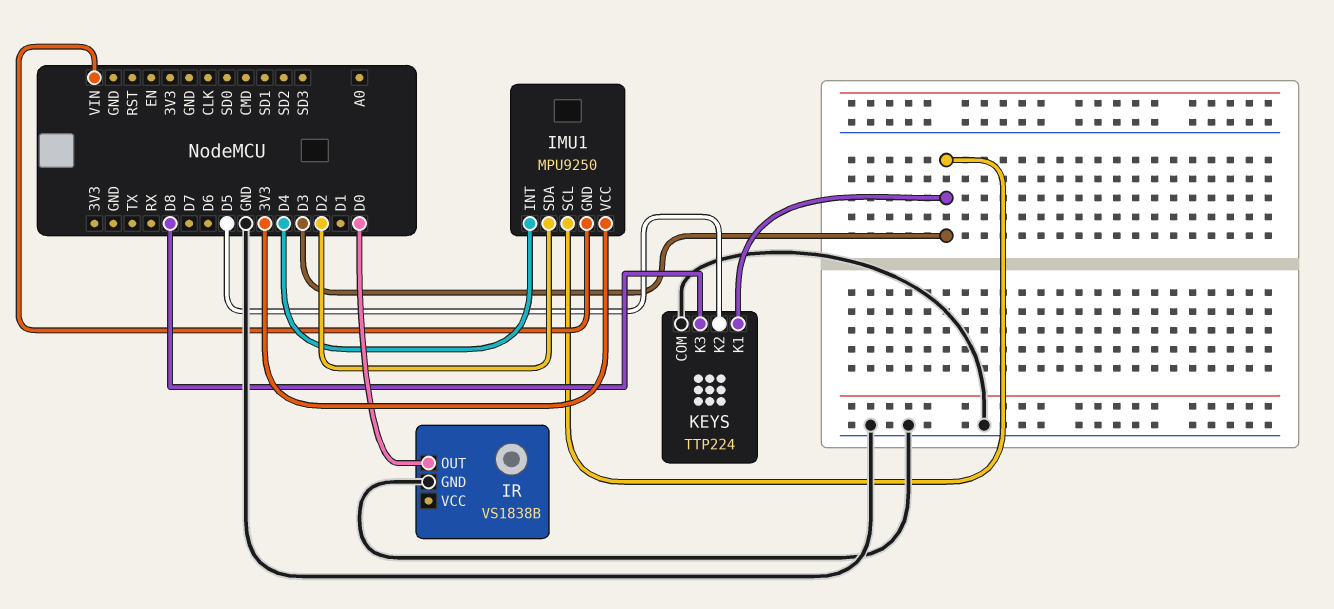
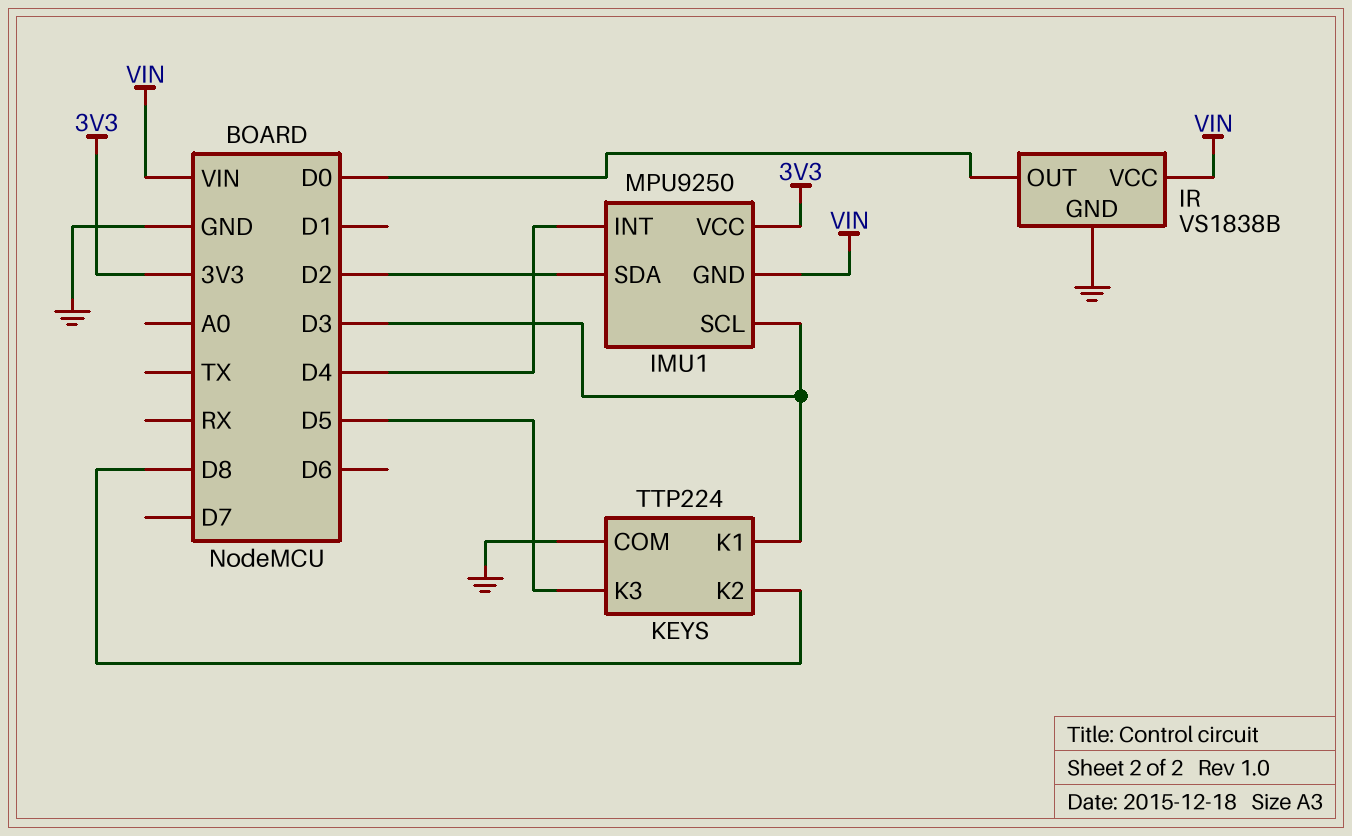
IR pin VCC: none -> VIN
KEYS pin K2: D5 -> D8
KEYS pin K3: D8 -> D5

